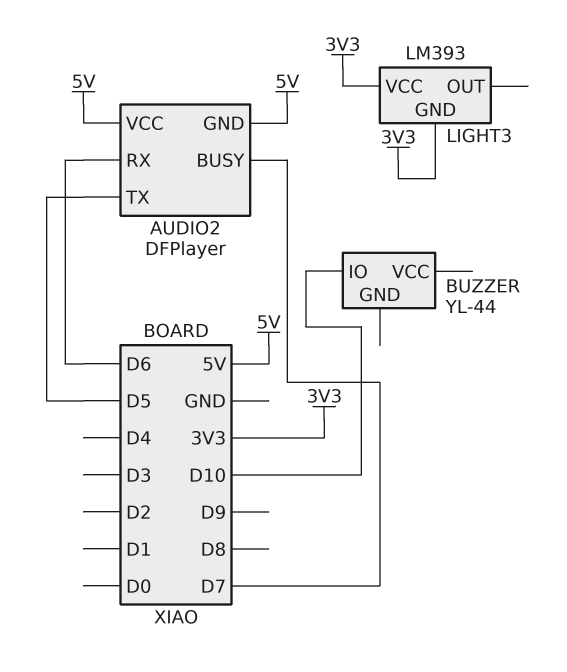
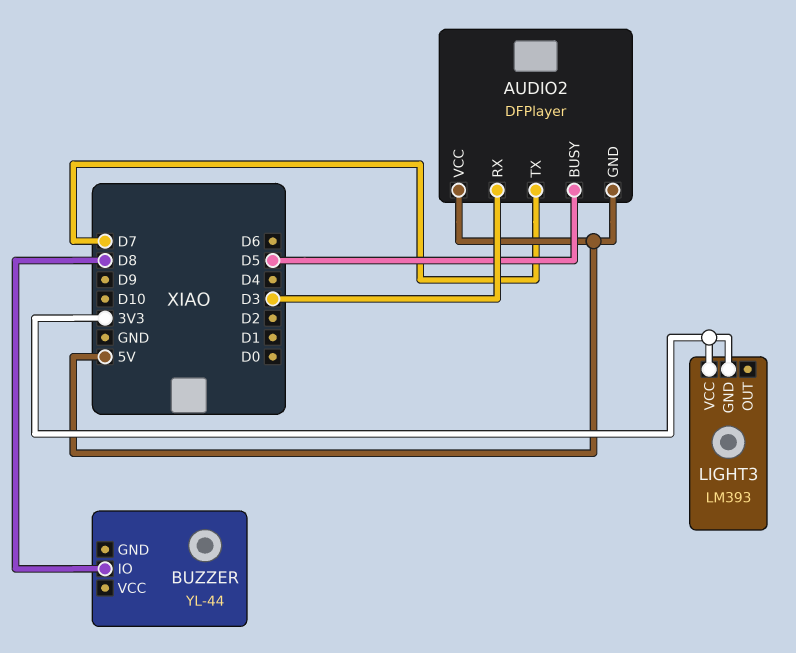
AUDIO2 pin BUSY: D7 -> D5
AUDIO2 pin RX: D6 -> D3
AUDIO2 pin TX: D5 -> D7
BUZZER pin IO: D10 -> D8

